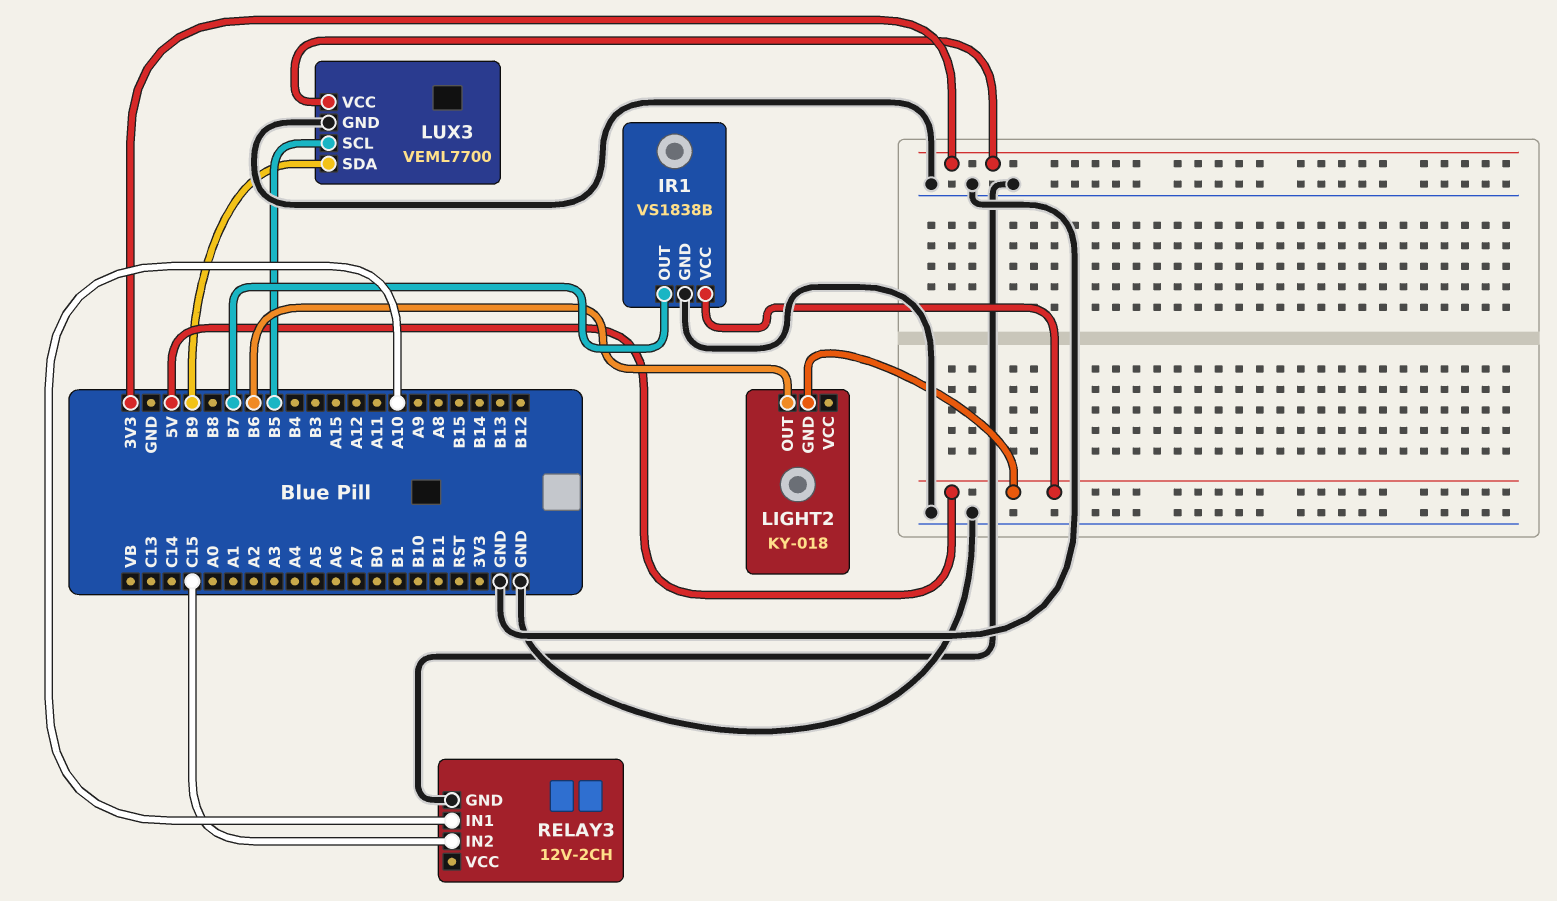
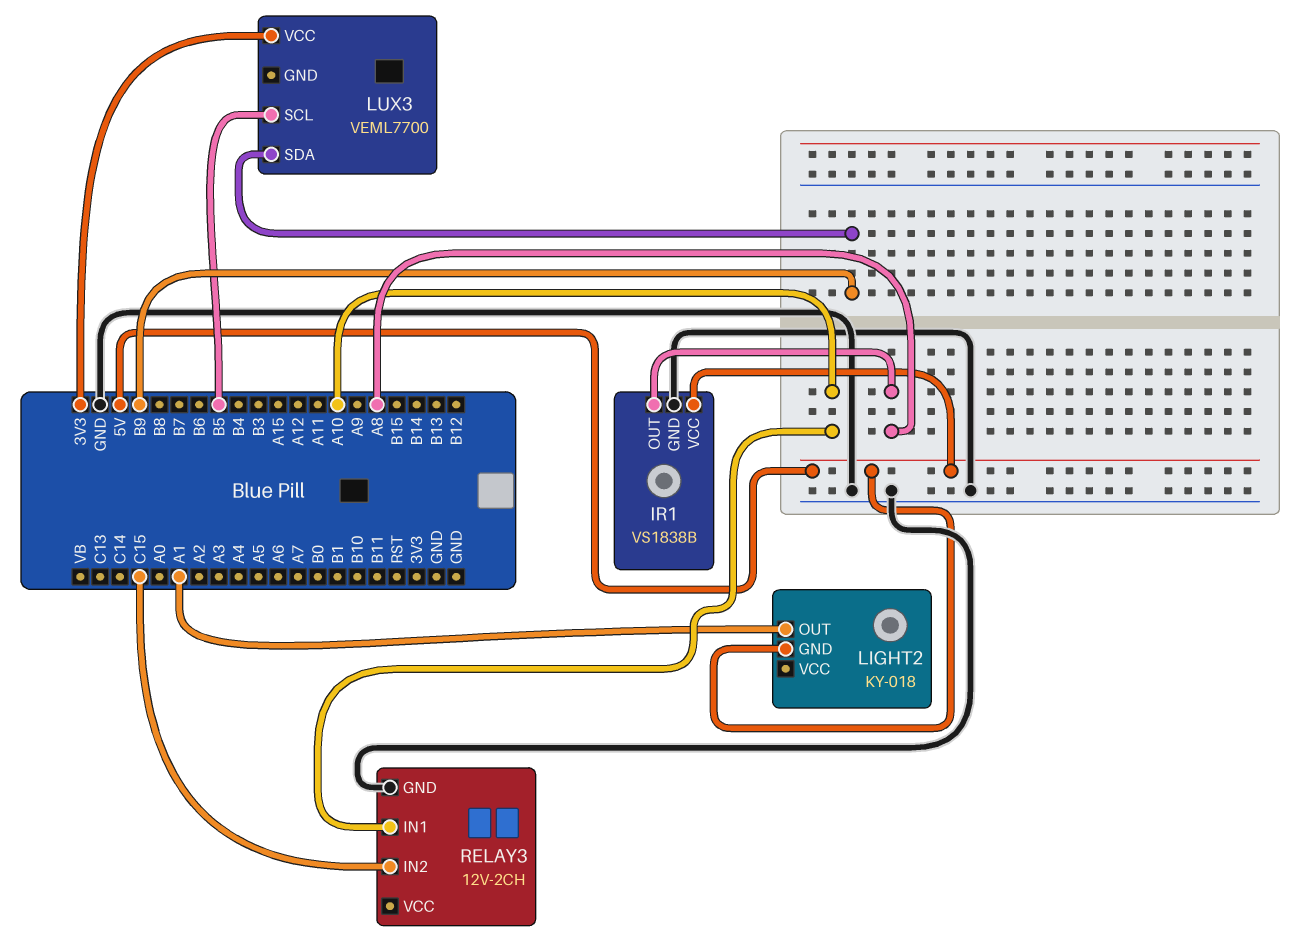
IR1 pin OUT: B7 -> A8
LIGHT2 pin OUT: B6 -> A1
LUX3 pin GND: GND -> none

